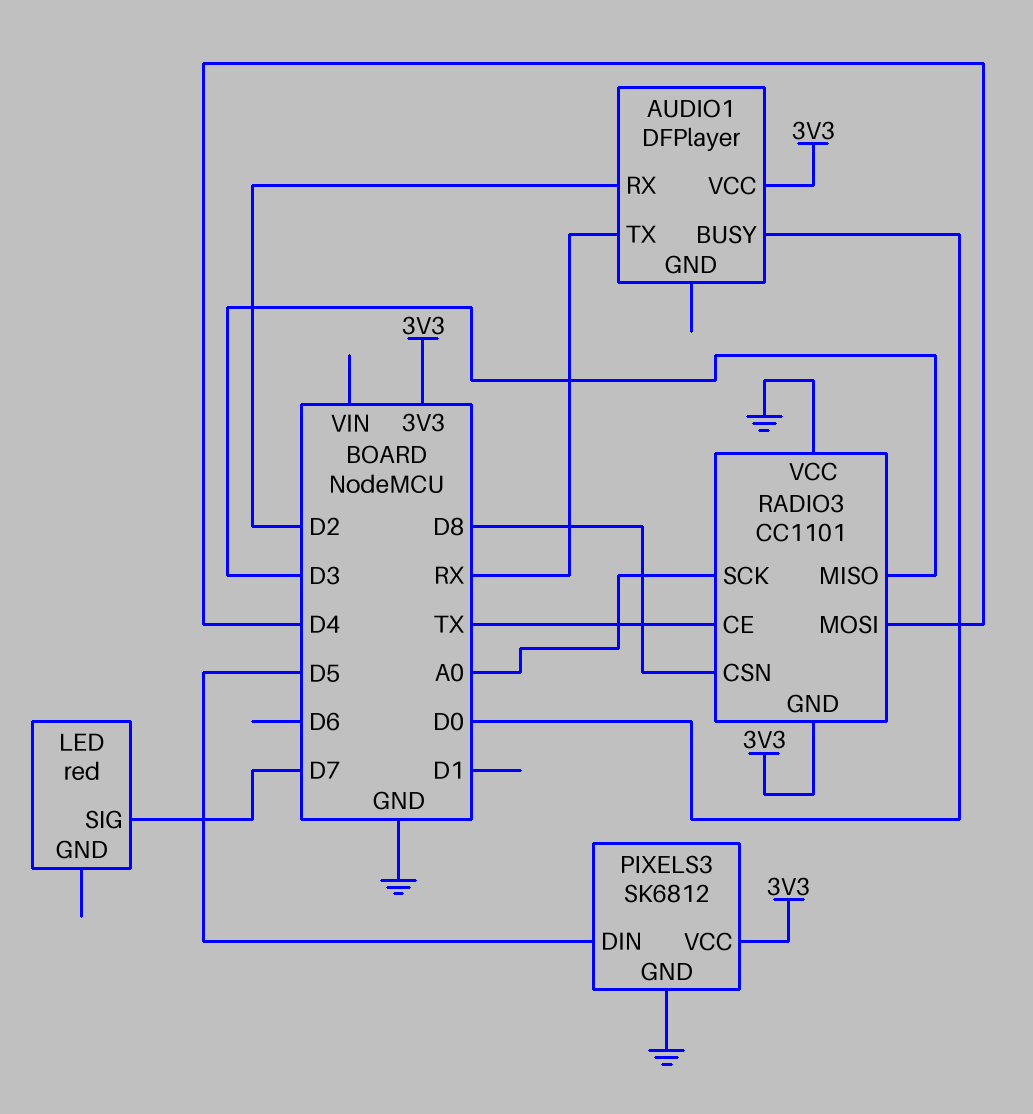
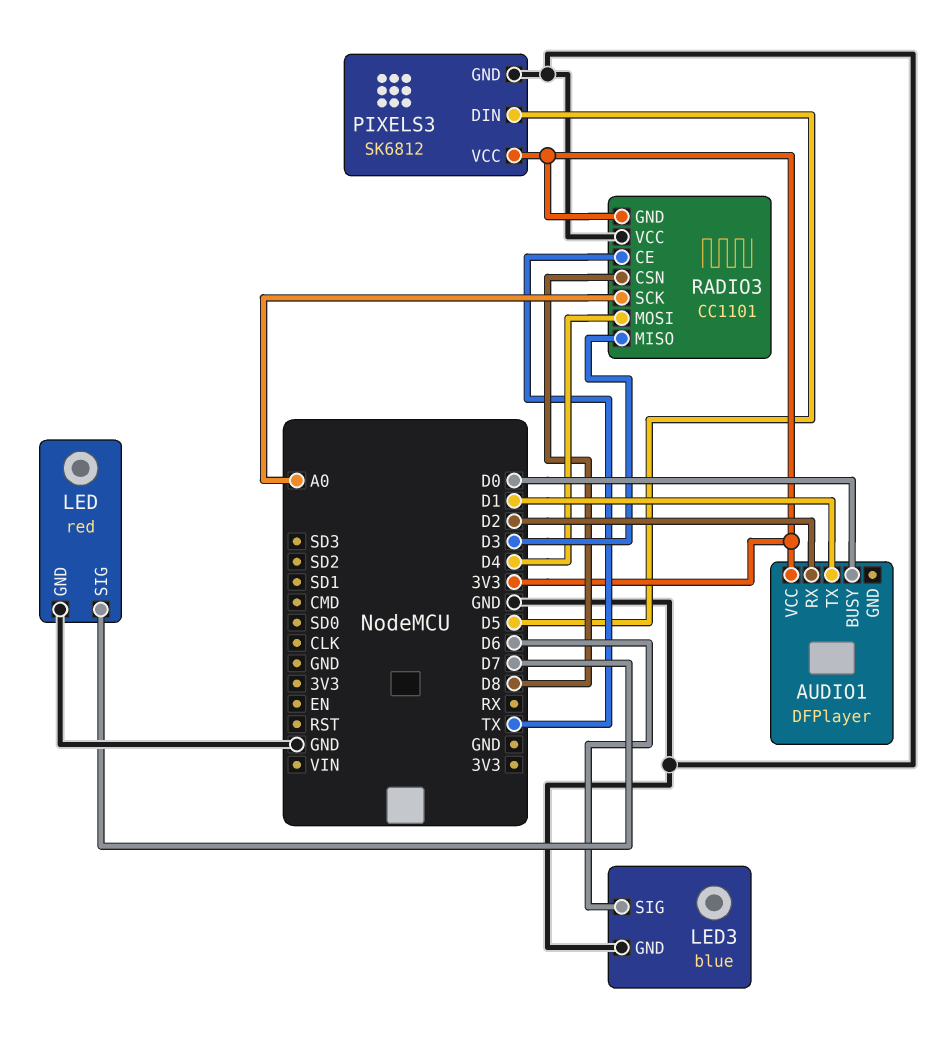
AUDIO1 pin TX: RX -> D1
LED pin GND: none -> GND
LED3: none -> blue
LED3 pin GND: none -> GND
LED3 pin SIG: none -> D6

